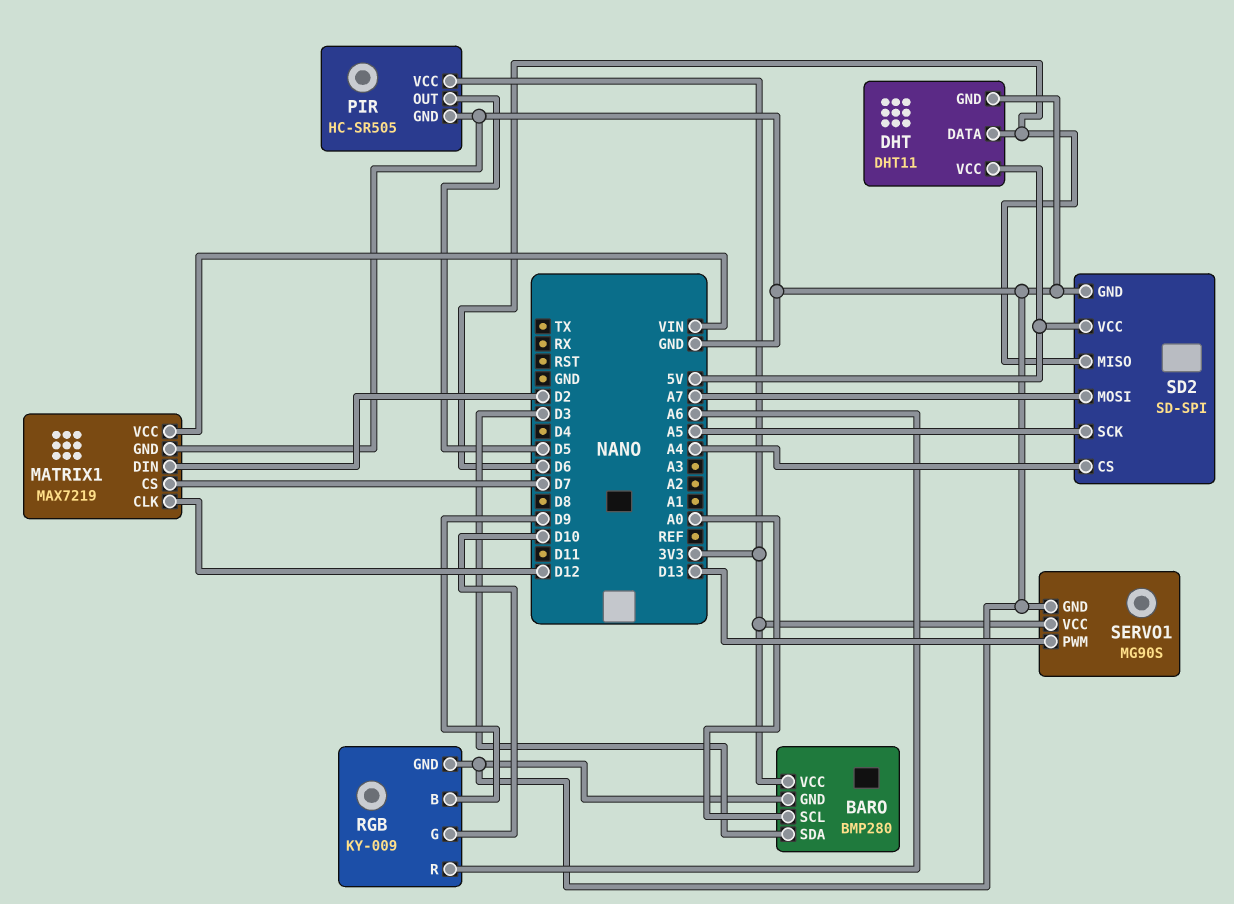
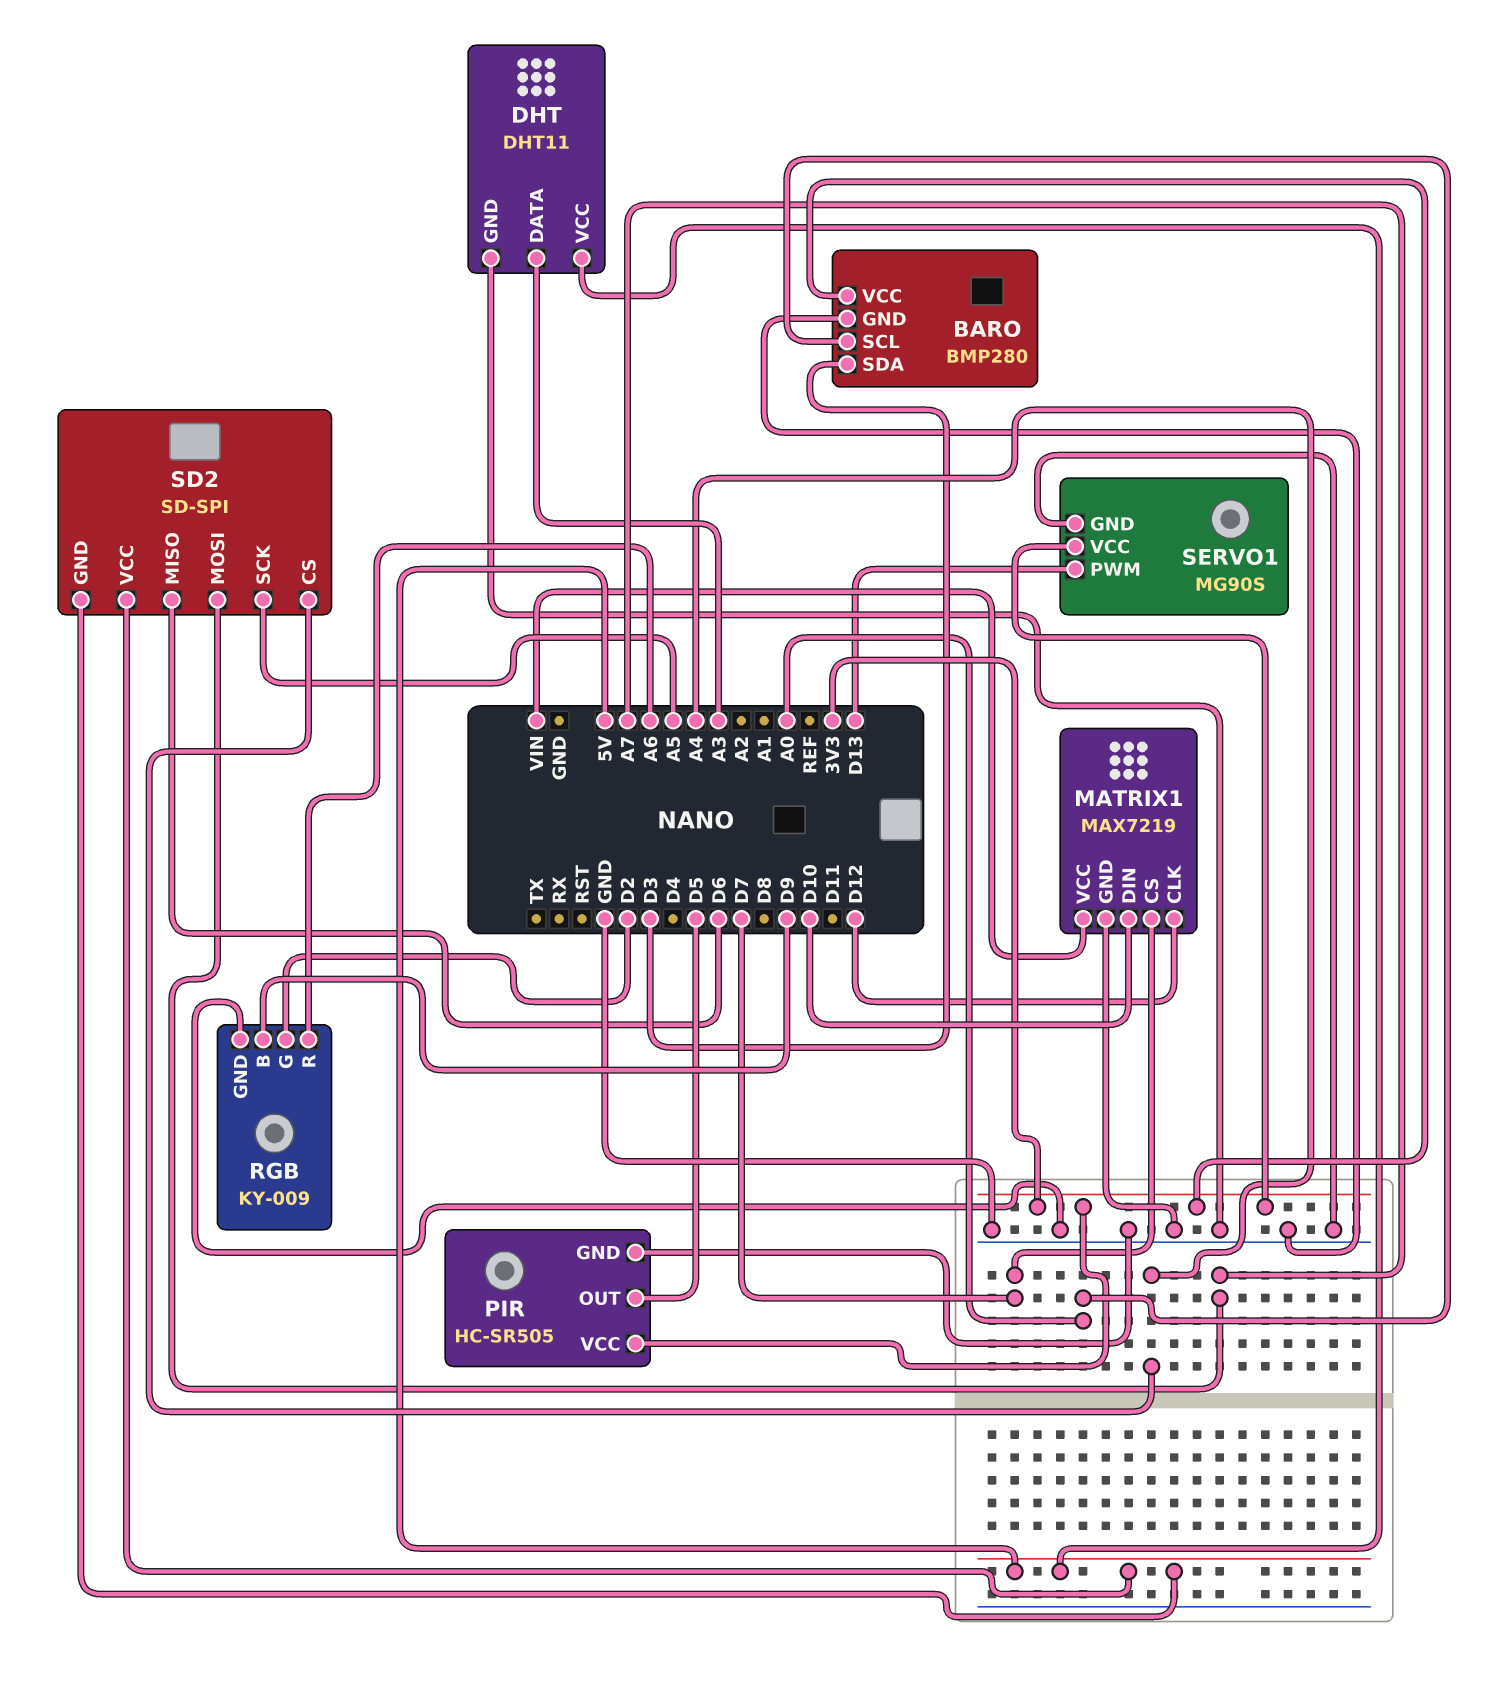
DHT pin DATA: D6 -> A3
MATRIX1 pin DIN: D2 -> D10
RGB pin G: D10 -> D2
SD2 pin GND: GND -> 5V

